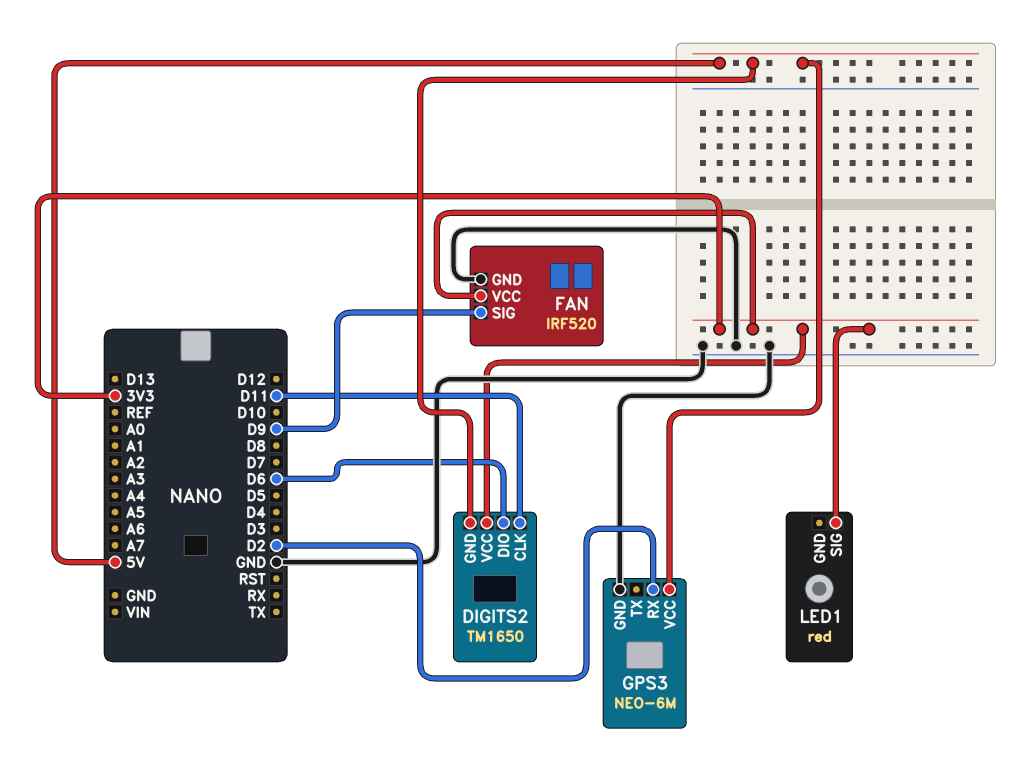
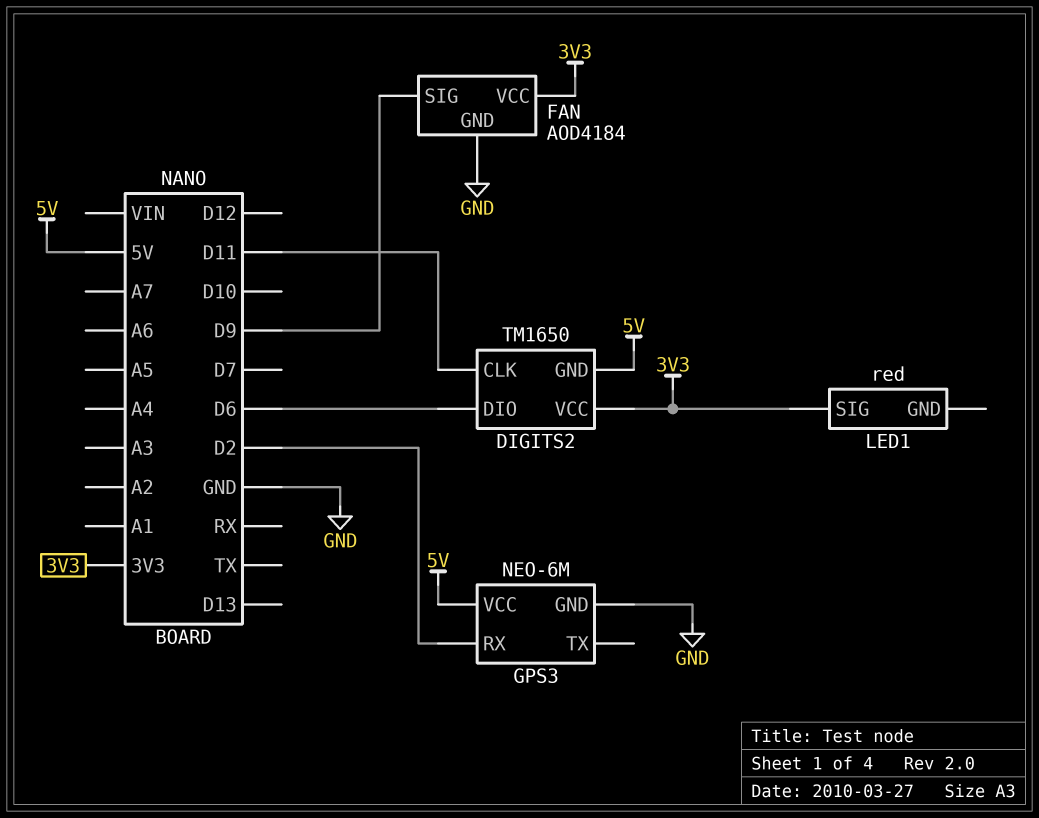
FAN: IRF520 -> AOD4184

